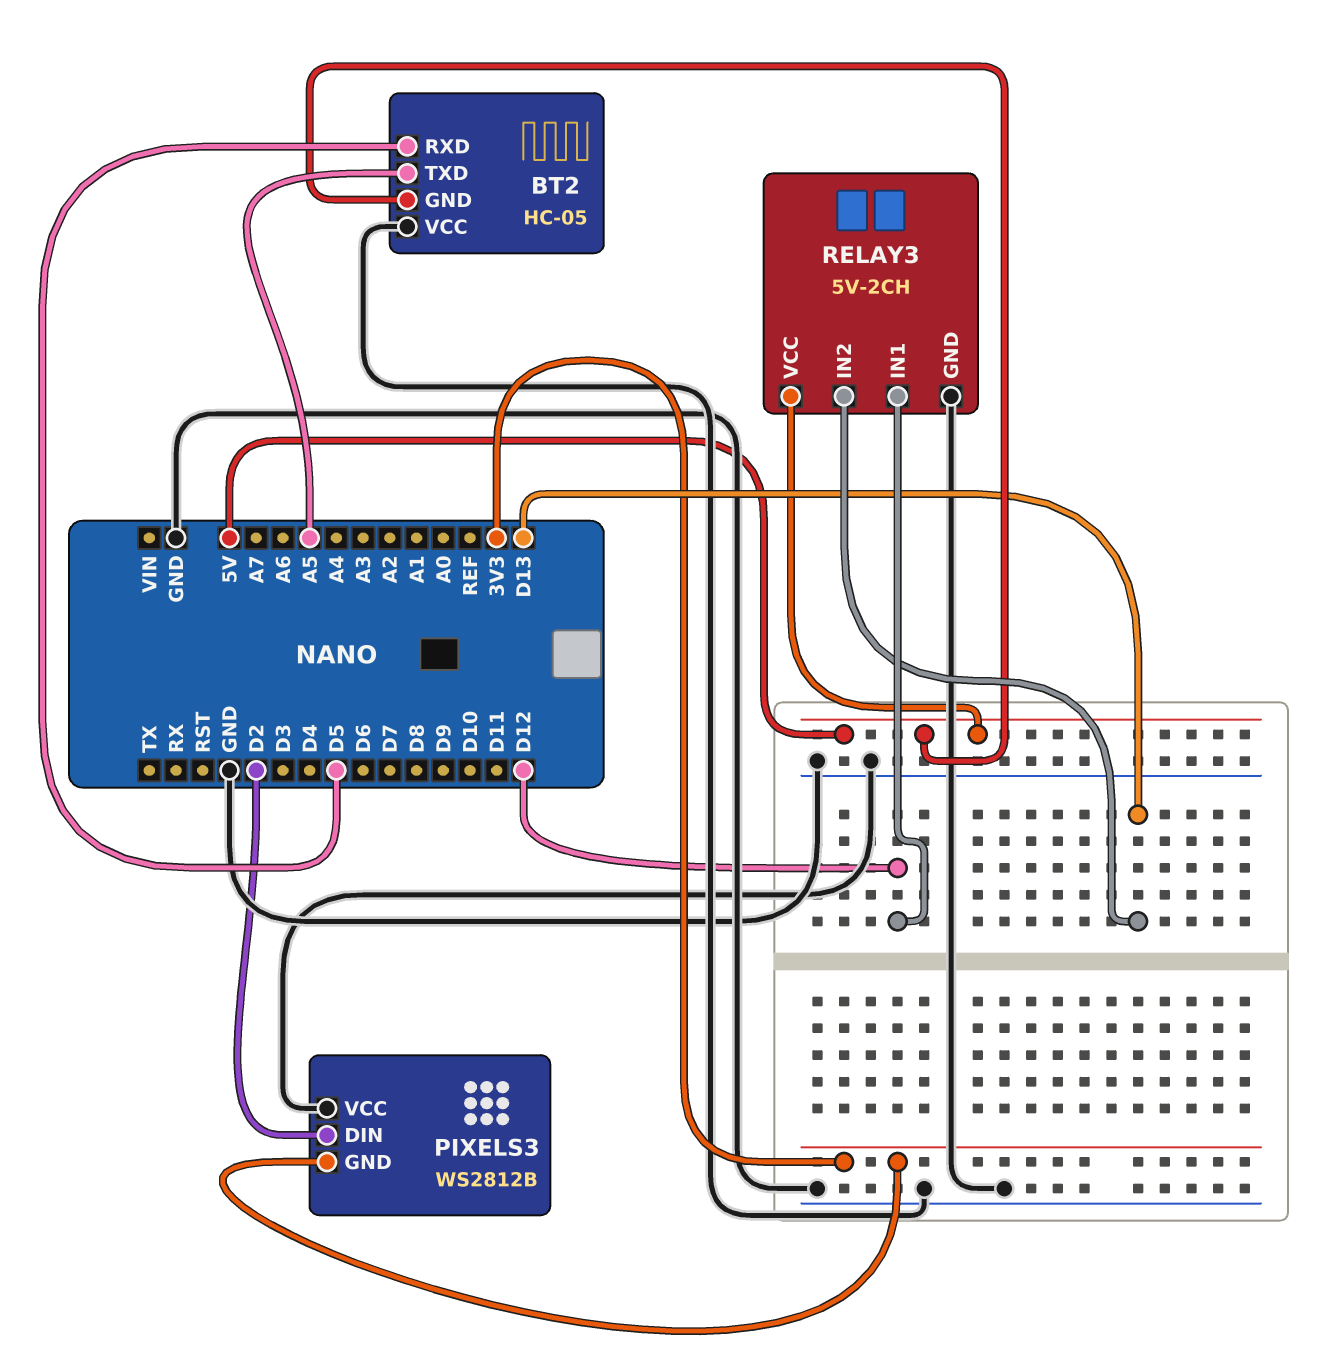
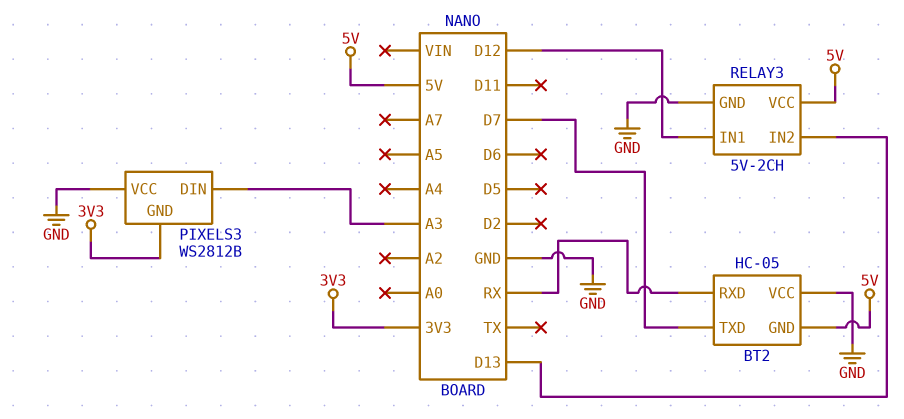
BT2 pin RXD: D5 -> RX
BT2 pin TXD: A5 -> D7
PIXELS3 pin DIN: D2 -> A3

